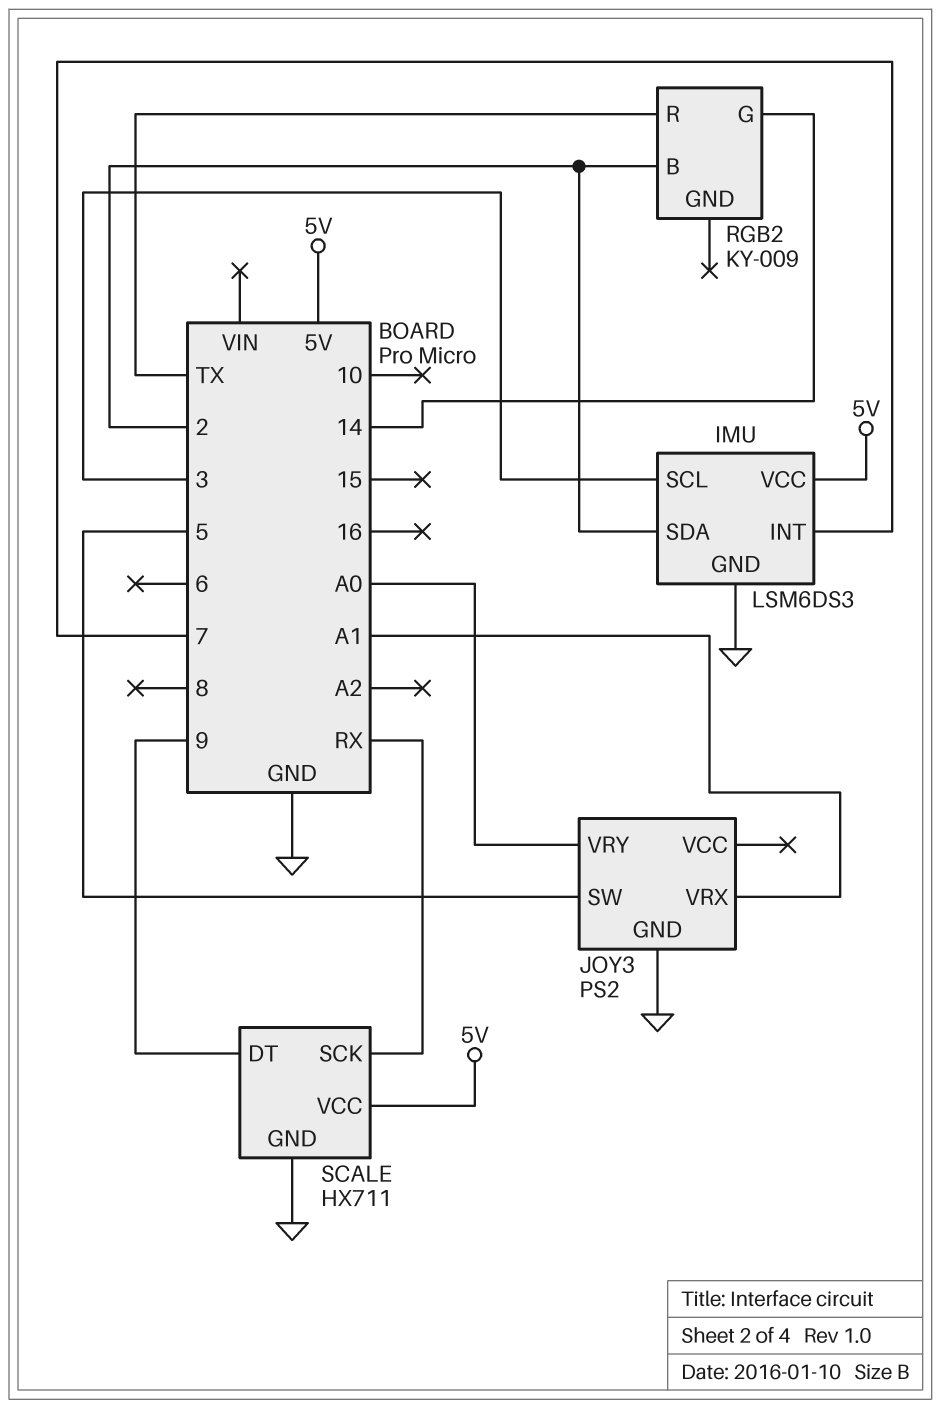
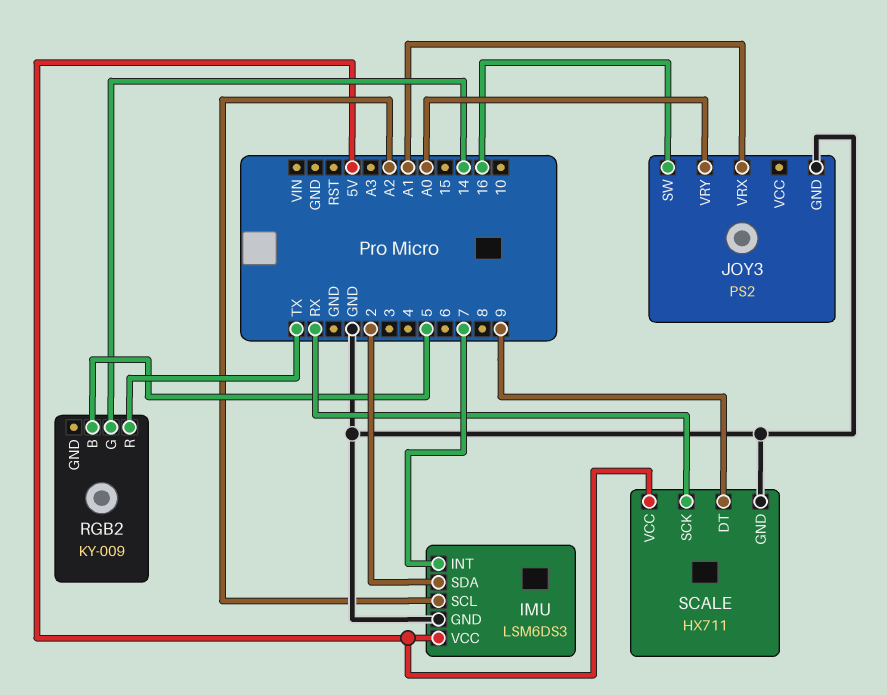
IMU pin SCL: 3 -> A2
JOY3 pin SW: 5 -> 16
RGB2 pin B: 2 -> 5

